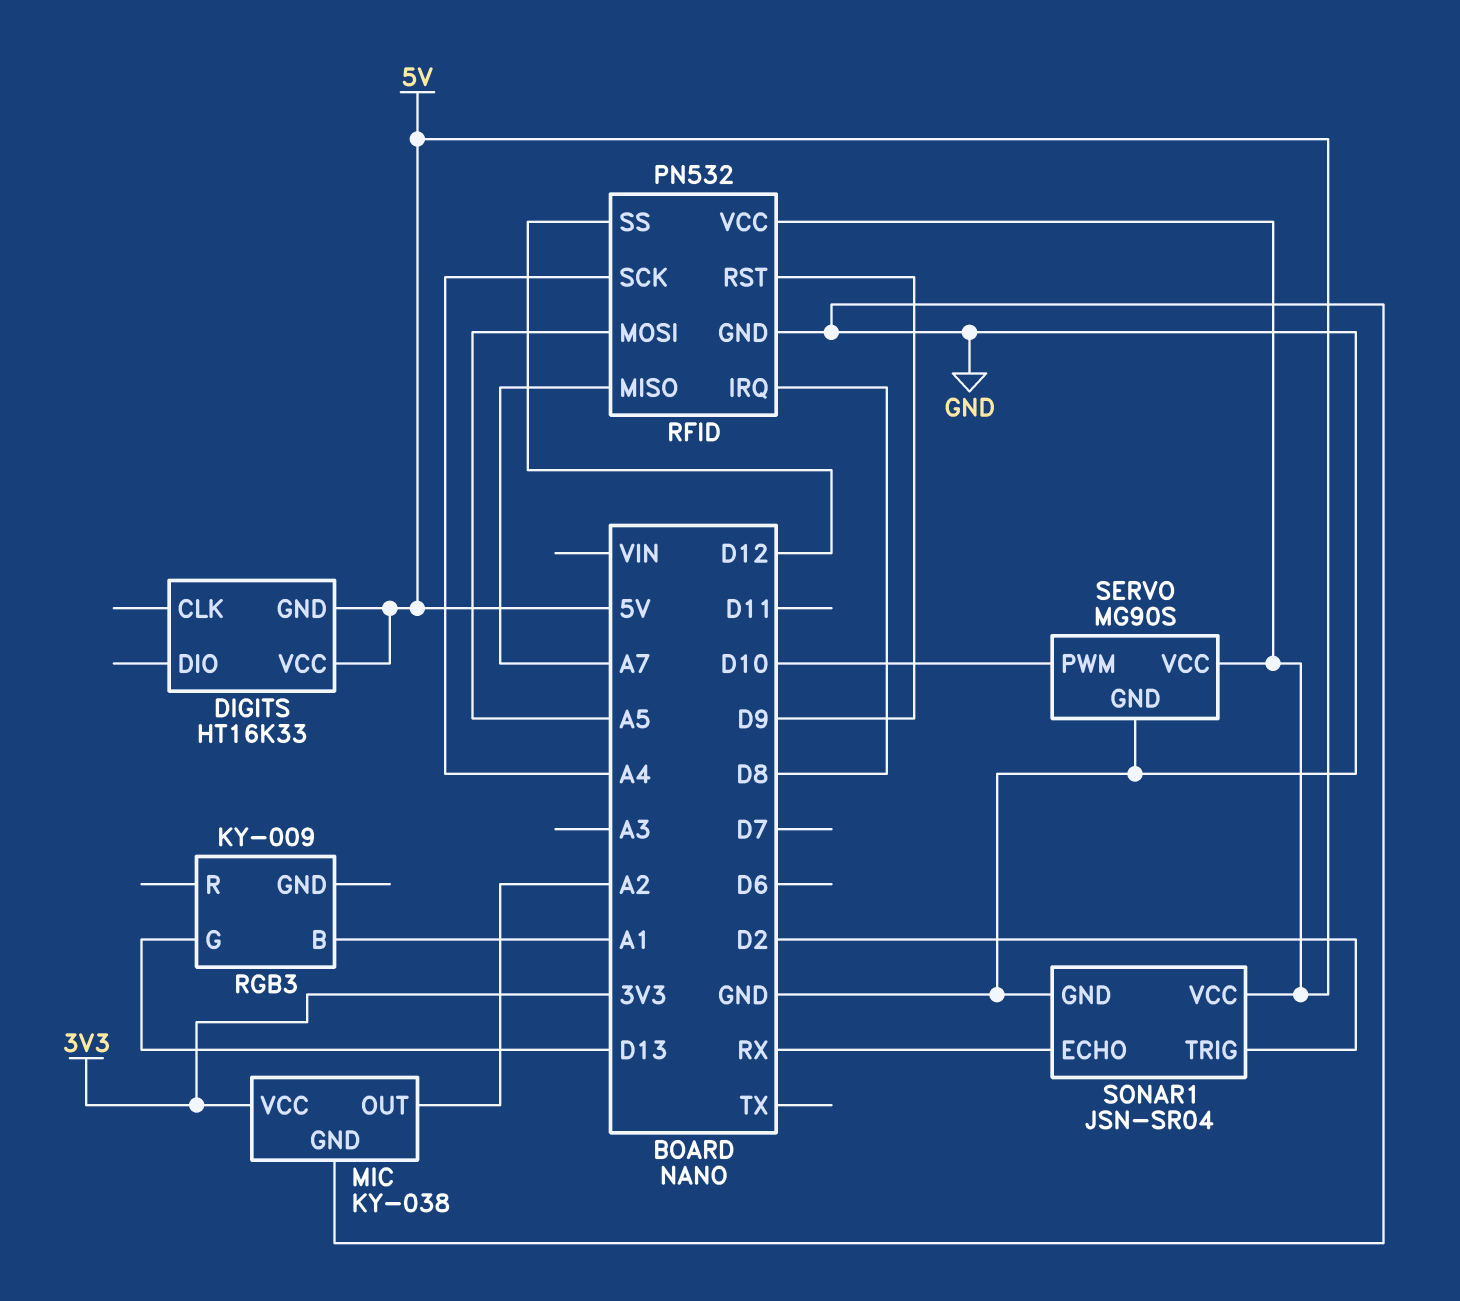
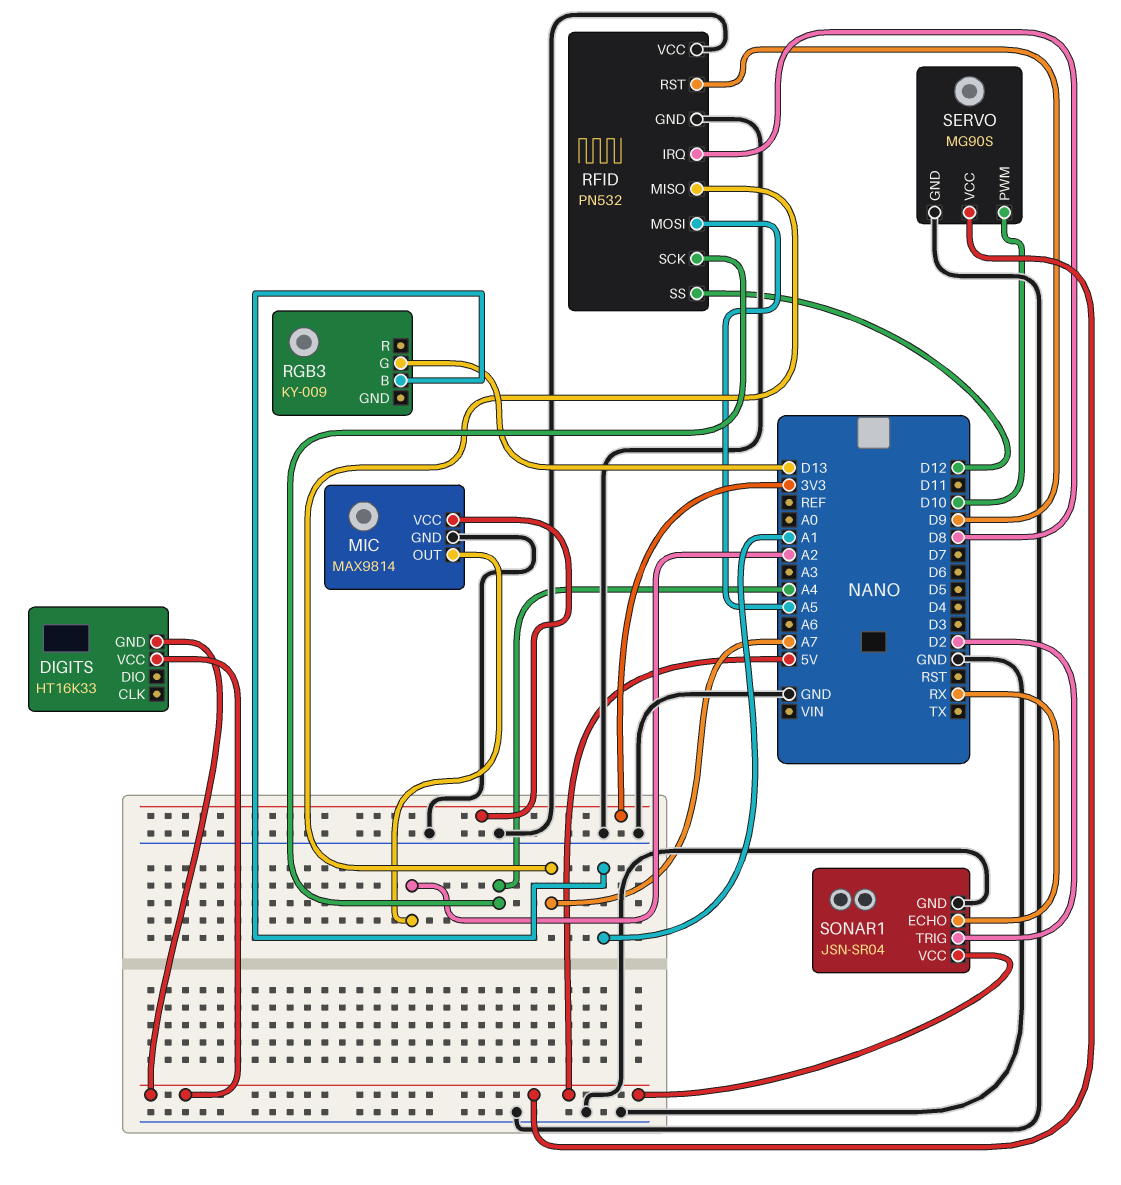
MIC: KY-038 -> MAX9814
RFID pin VCC: 5V -> GND

